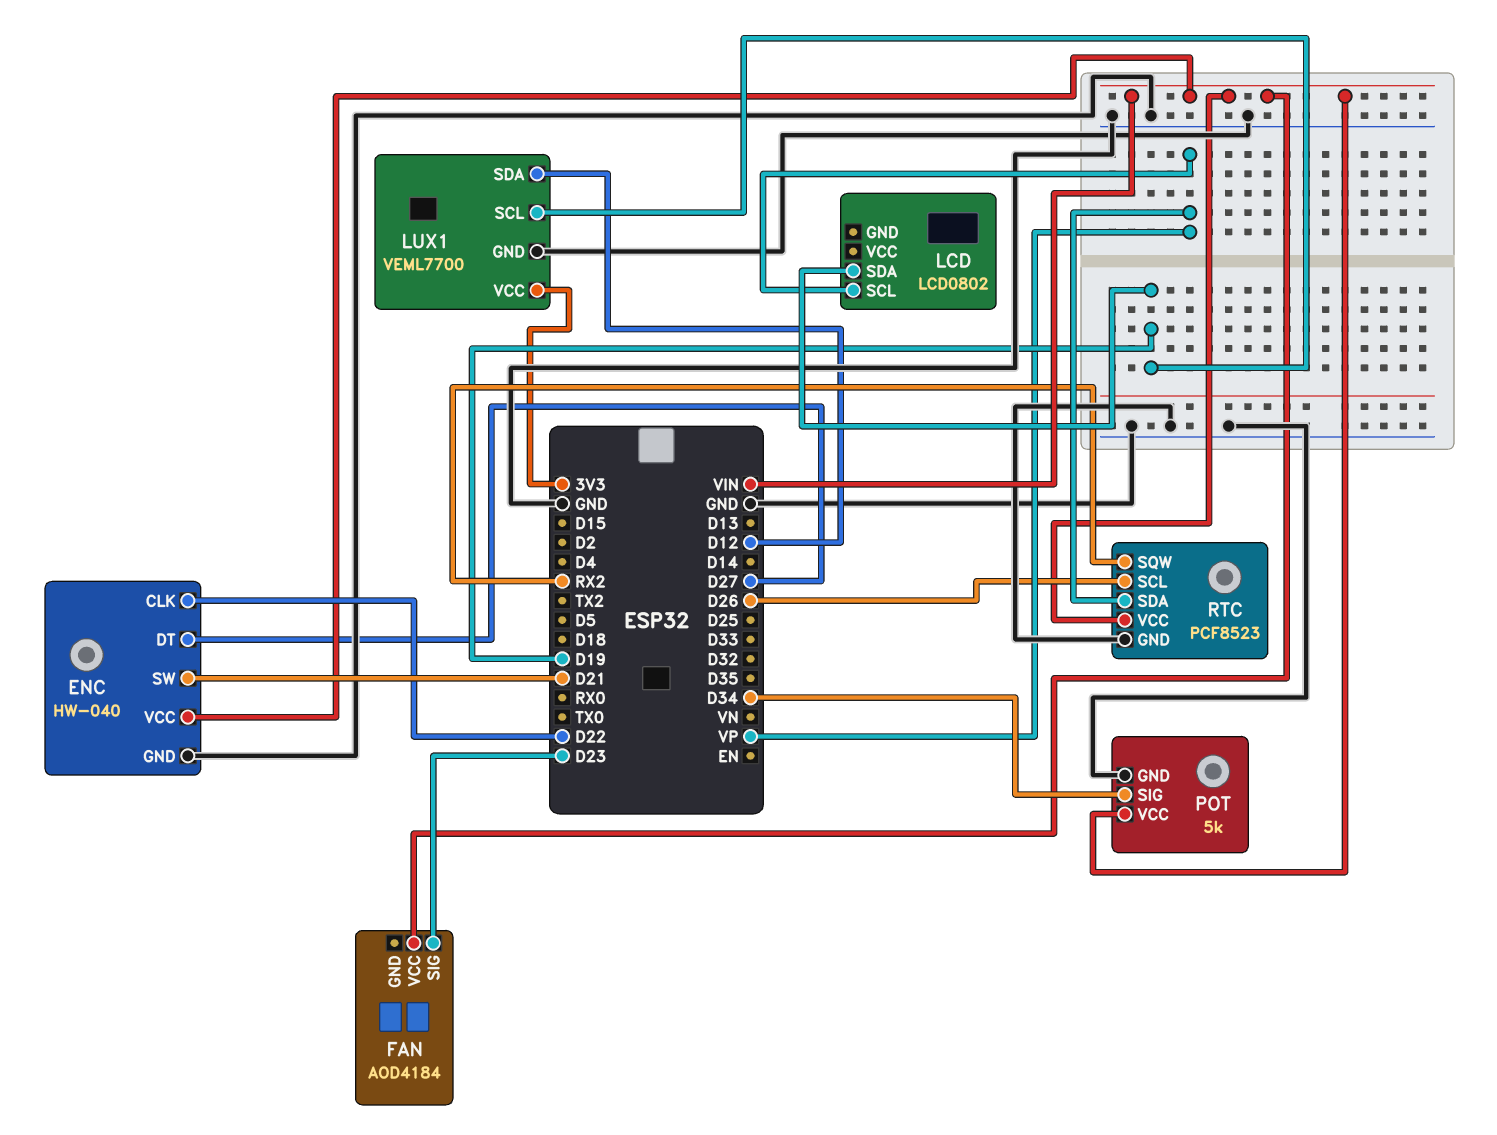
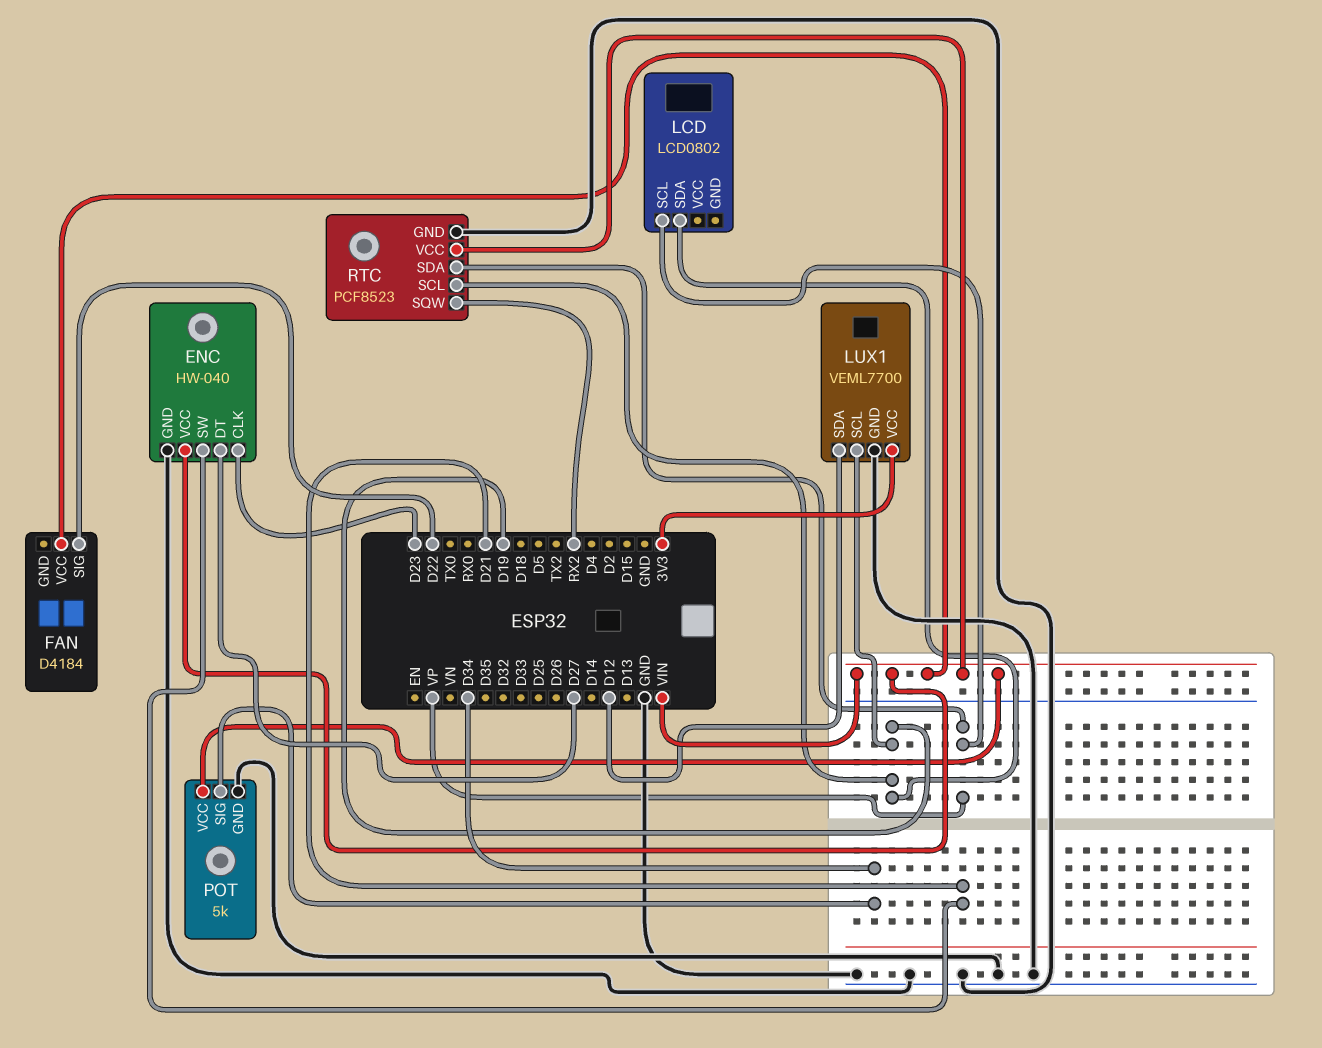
ENC pin CLK: D22 -> D23
FAN: AOD4184 -> D4184
FAN pin SIG: D23 -> D22
RTC pin SCL: D26 -> D19

